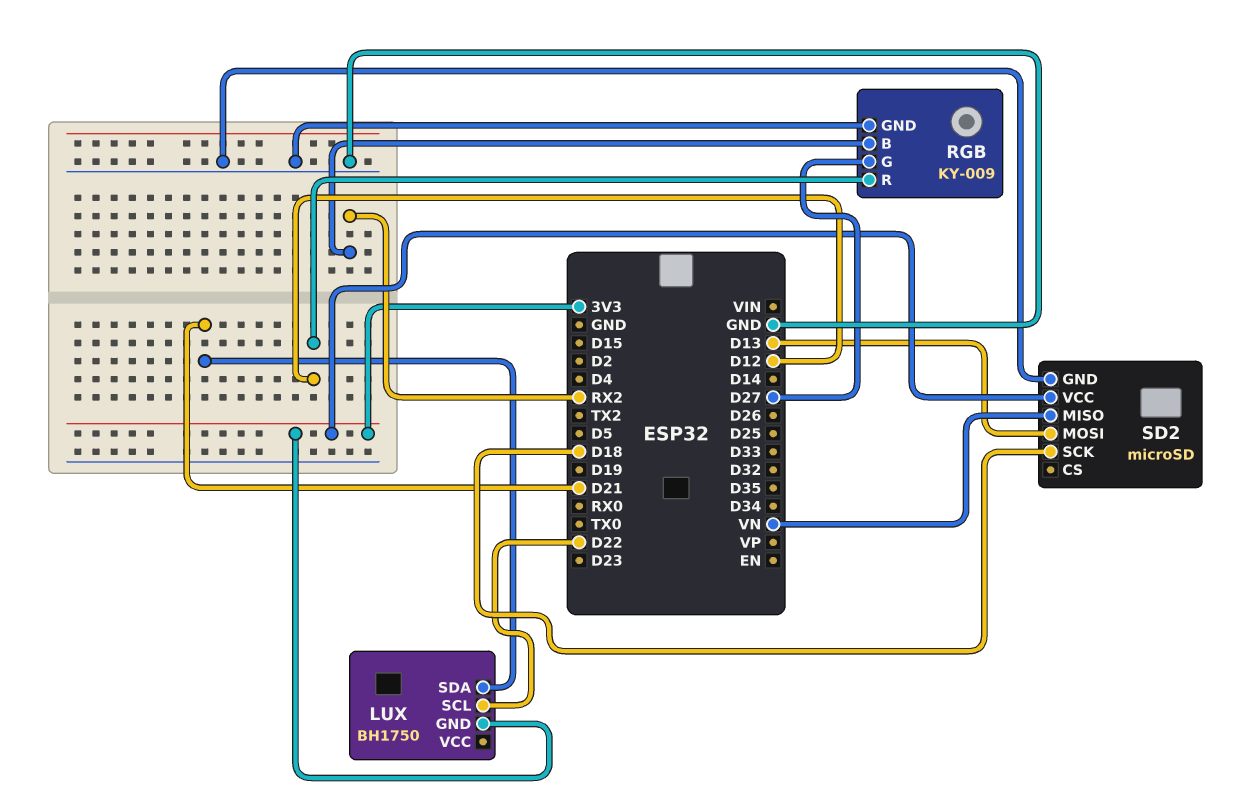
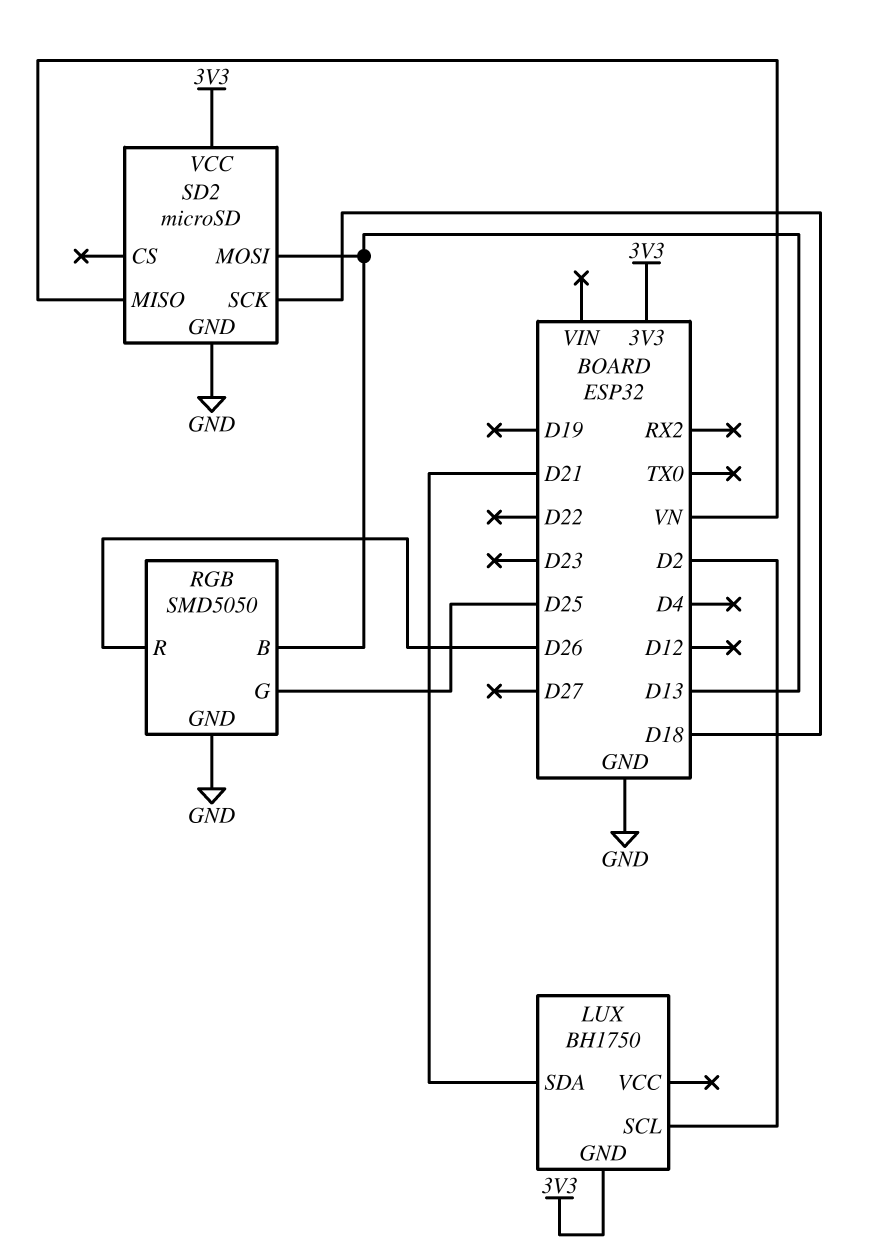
LUX pin SCL: D22 -> D2
RGB: KY-009 -> SMD5050
RGB pin B: RX2 -> D13
RGB pin G: D27 -> D25
RGB pin R: D12 -> D26

